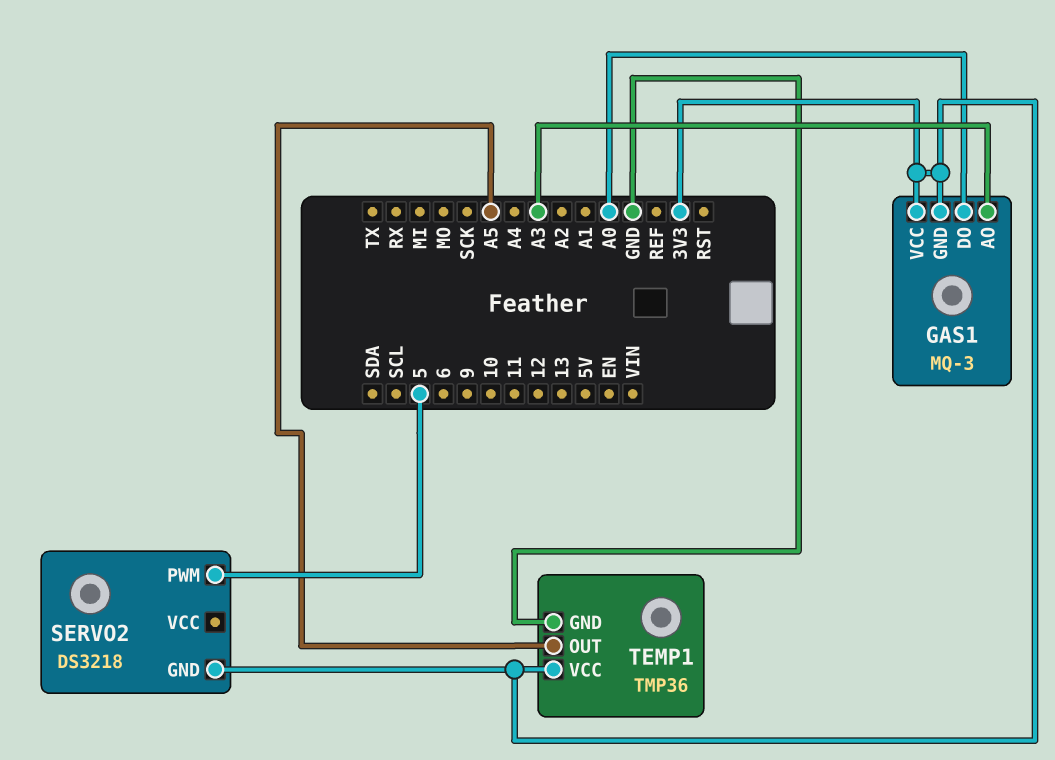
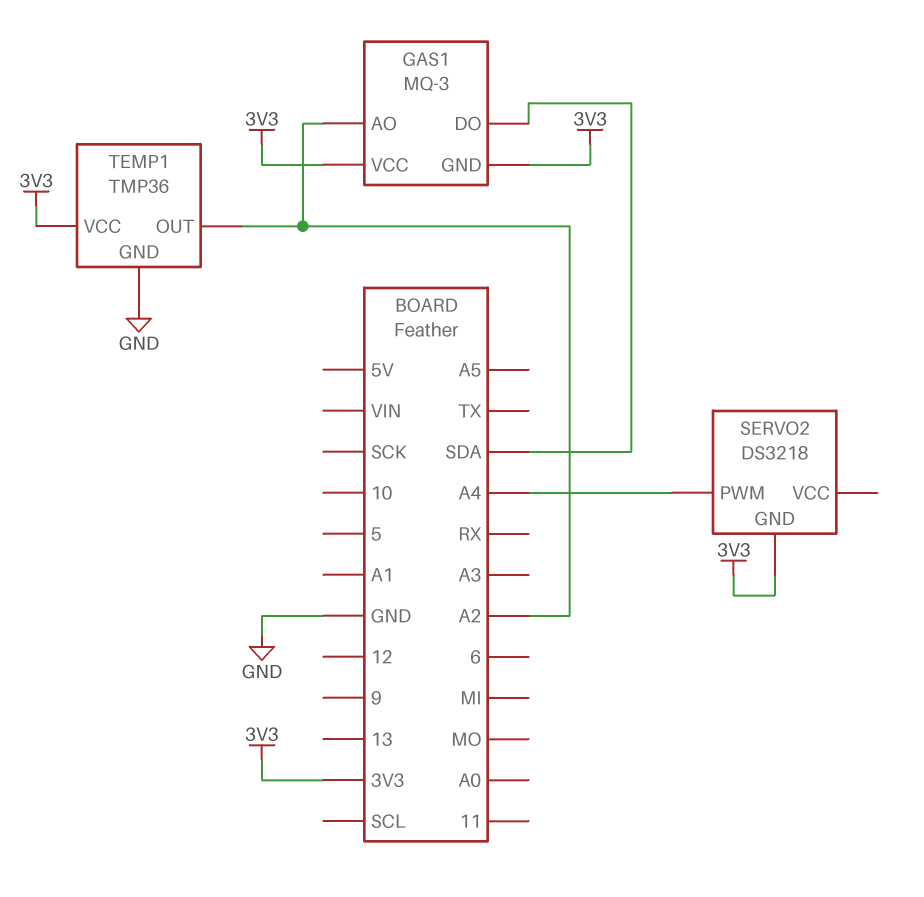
GAS1 pin AO: A3 -> A2
GAS1 pin DO: A0 -> SDA
SERVO2 pin PWM: 5 -> A4
TEMP1 pin OUT: A5 -> A2

